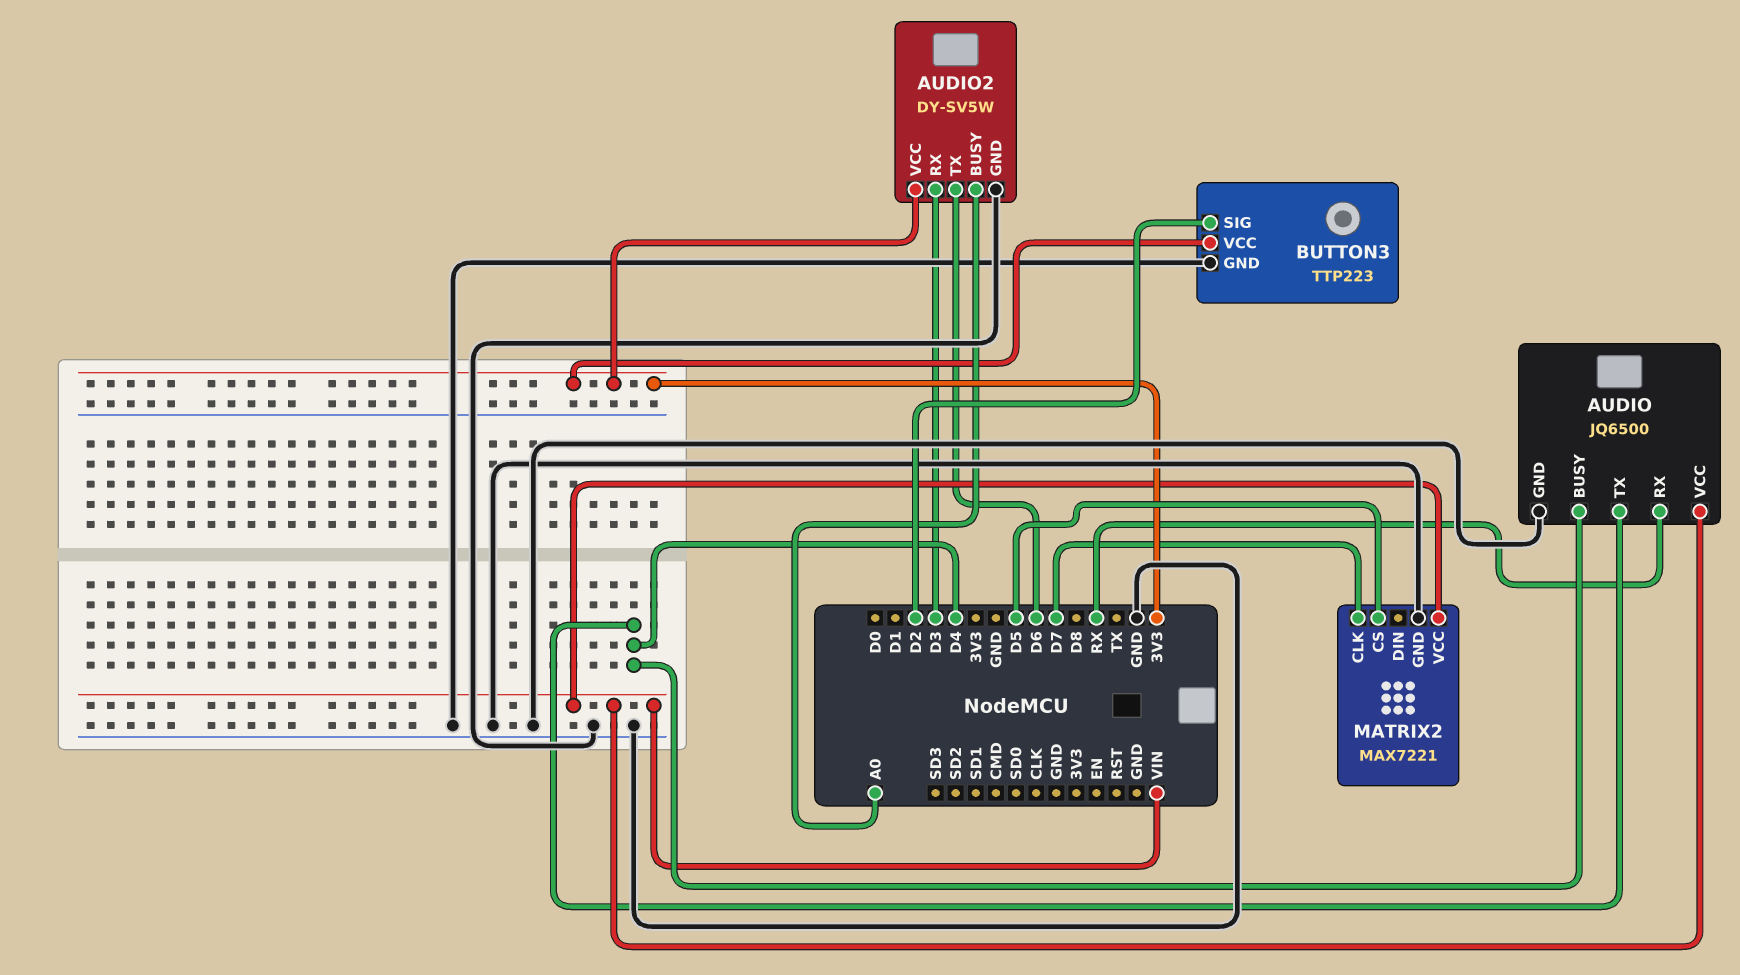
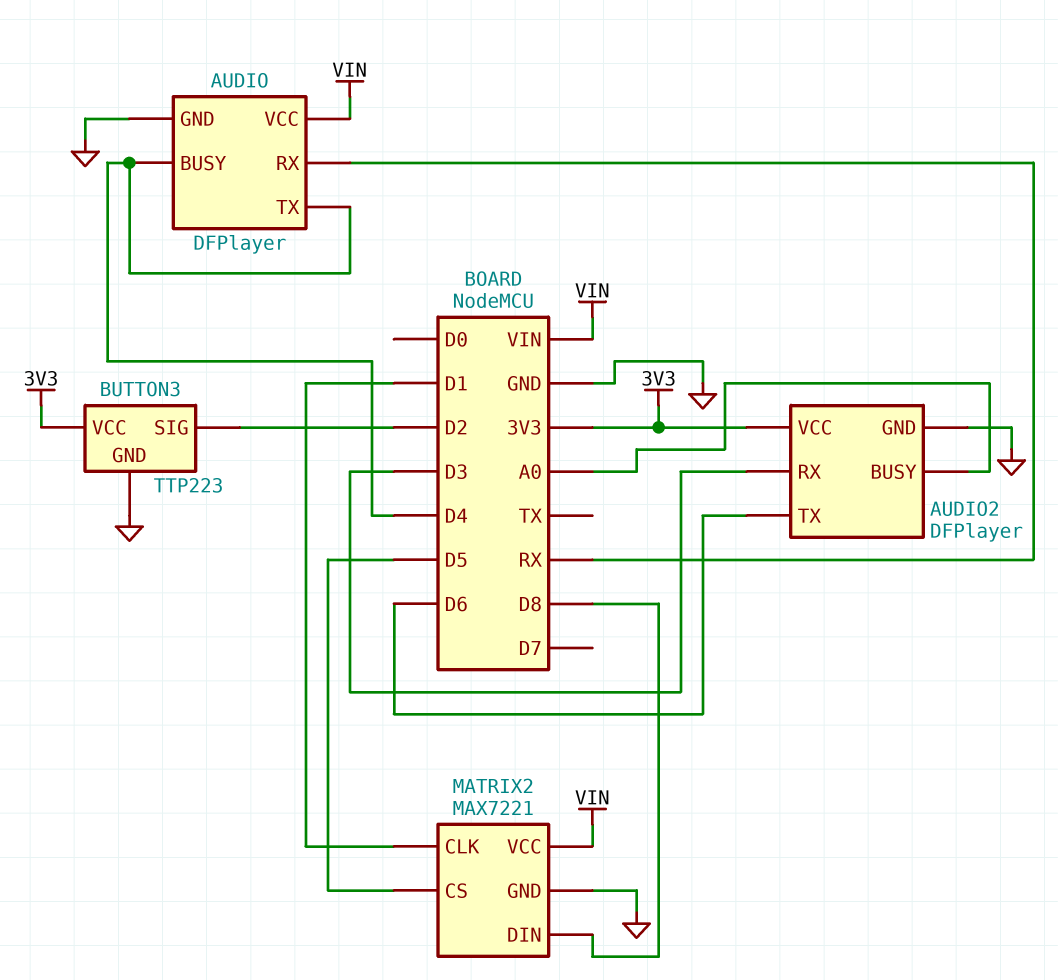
AUDIO: JQ6500 -> DFPlayer
AUDIO2: DY-SV5W -> DFPlayer
MATRIX2 pin CLK: D7 -> D1
MATRIX2 pin DIN: none -> D8

